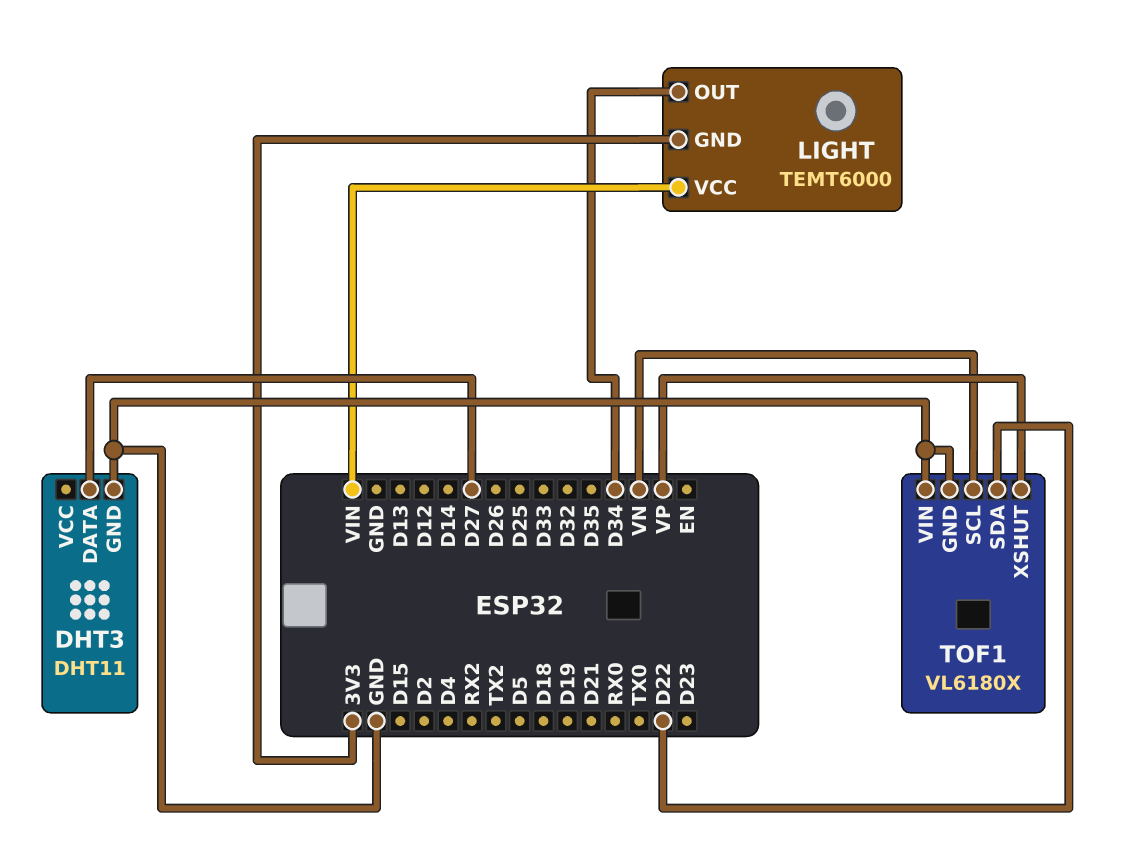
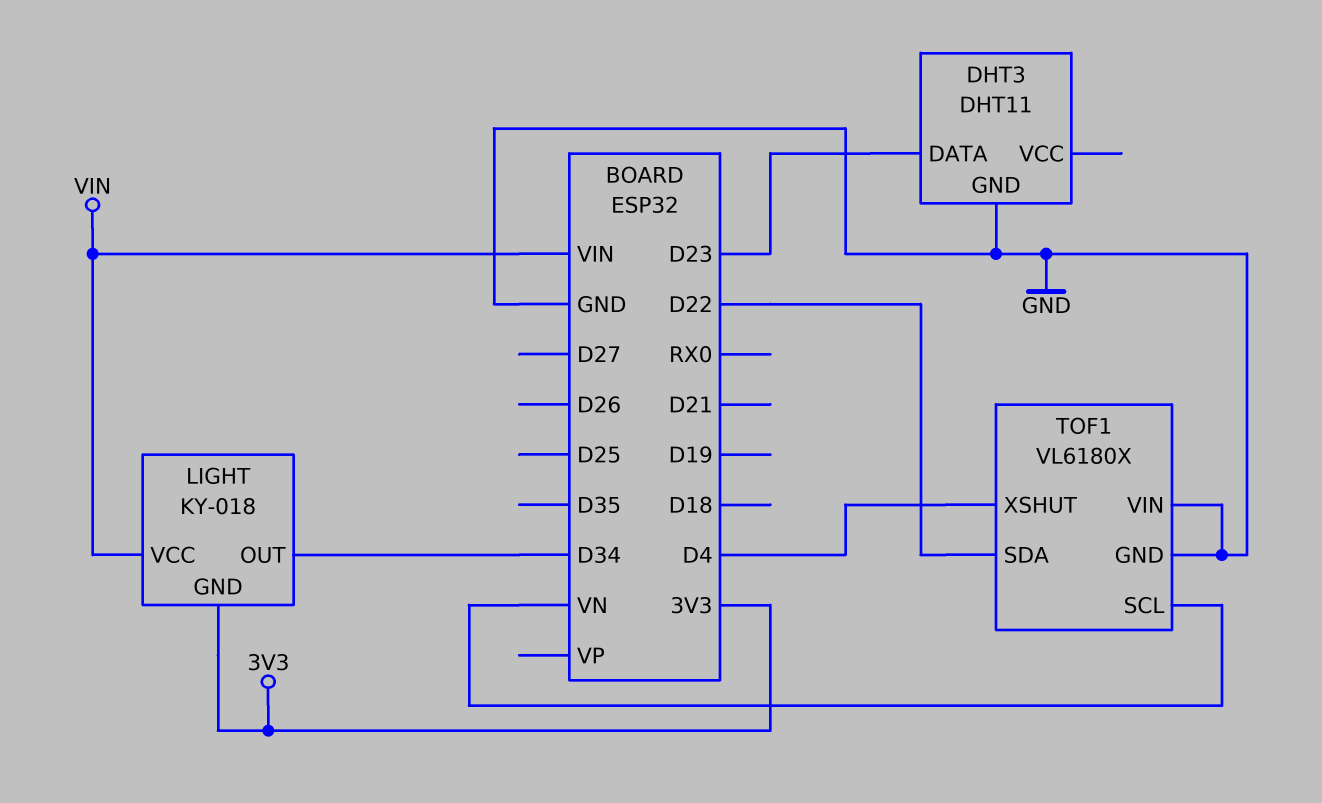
DHT3 pin DATA: D27 -> D23
LIGHT: TEMT6000 -> KY-018
TOF1 pin XSHUT: VP -> D4

